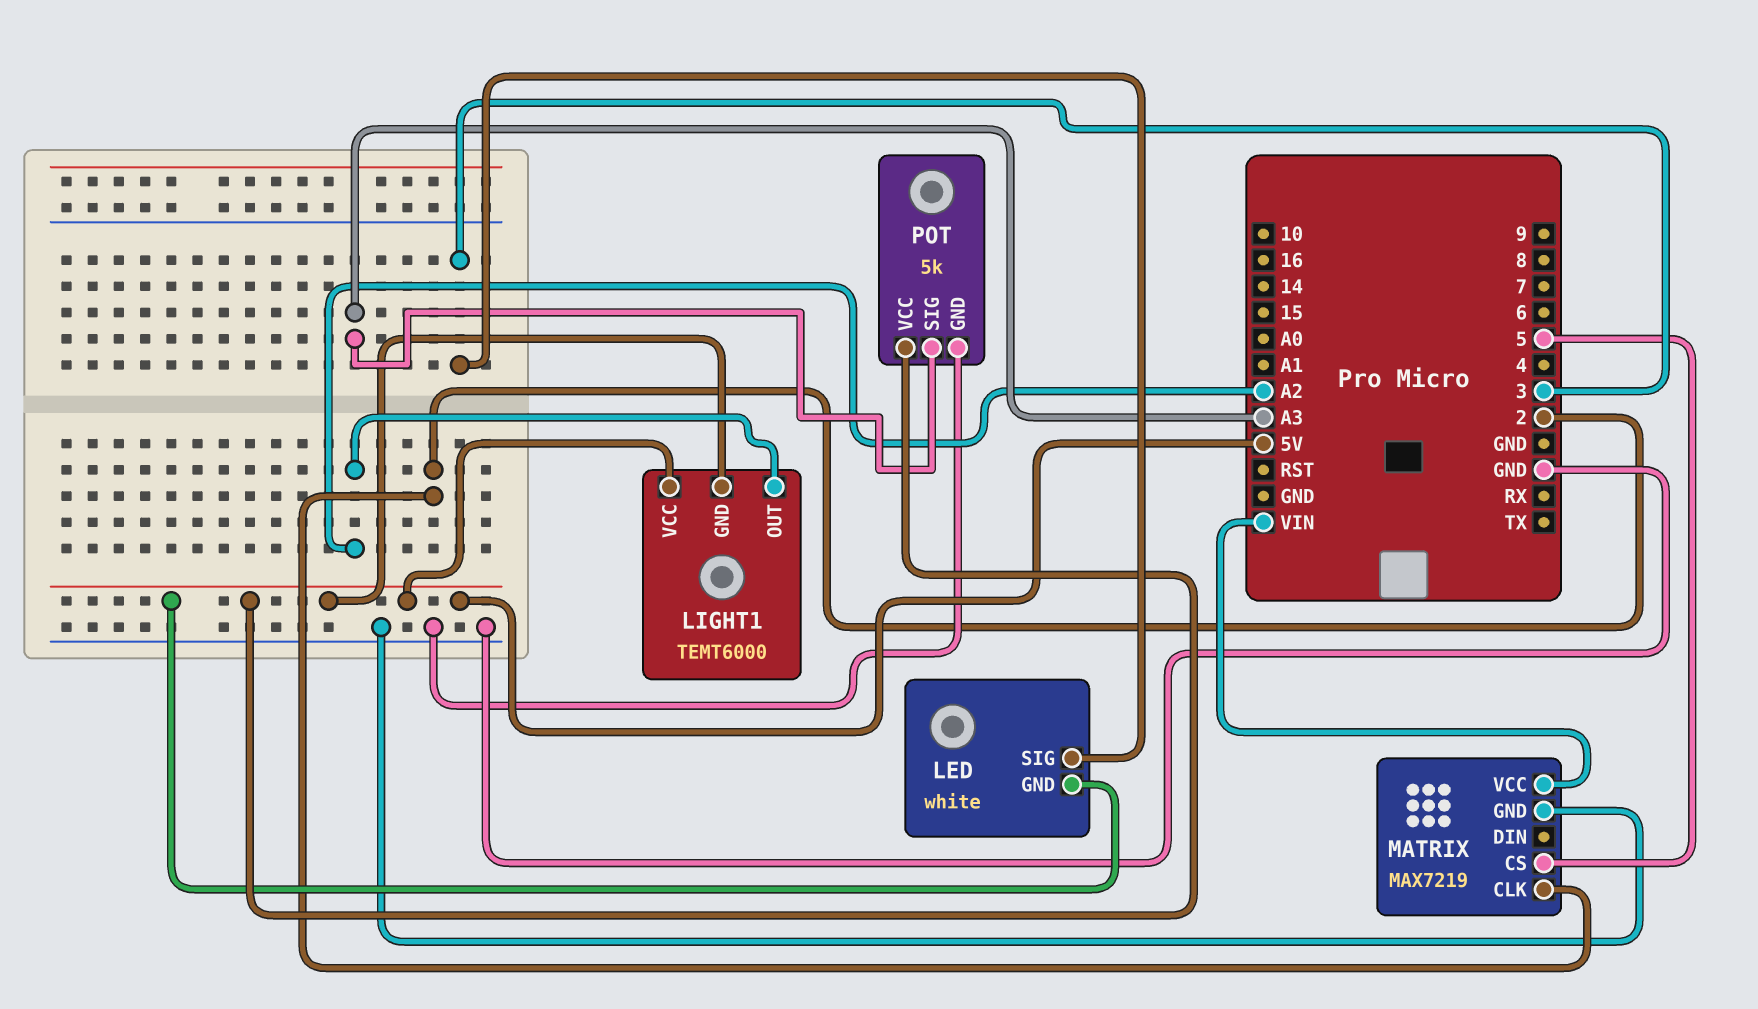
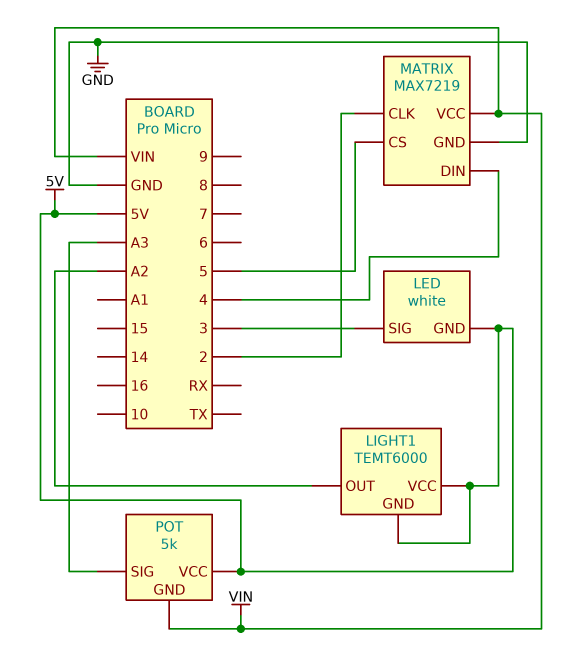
MATRIX pin DIN: none -> 4
POT pin GND: GND -> VIN

